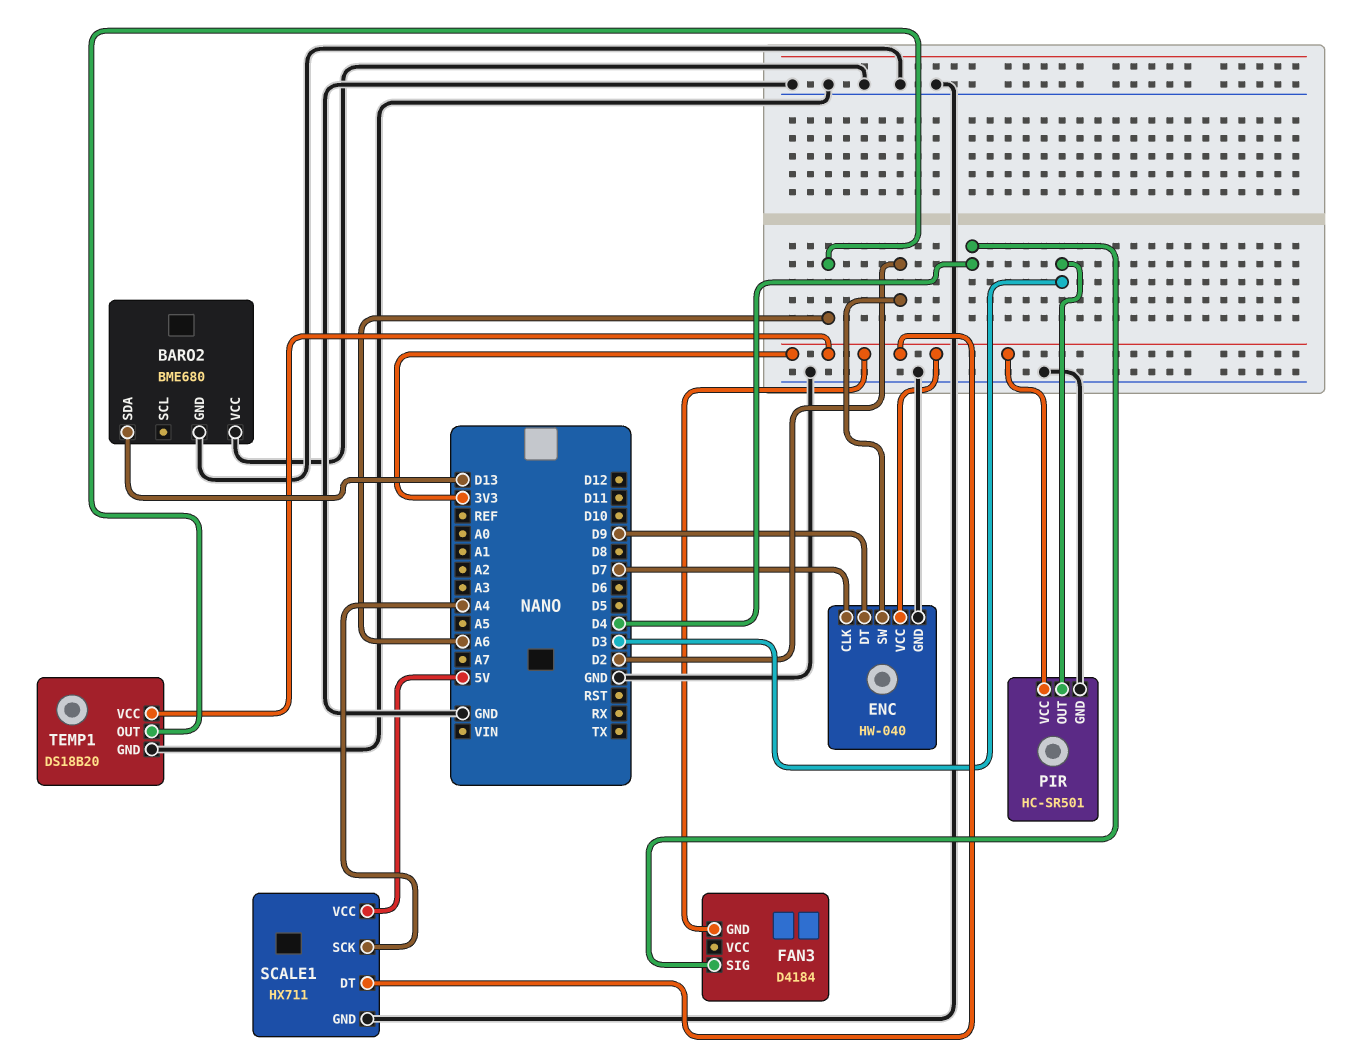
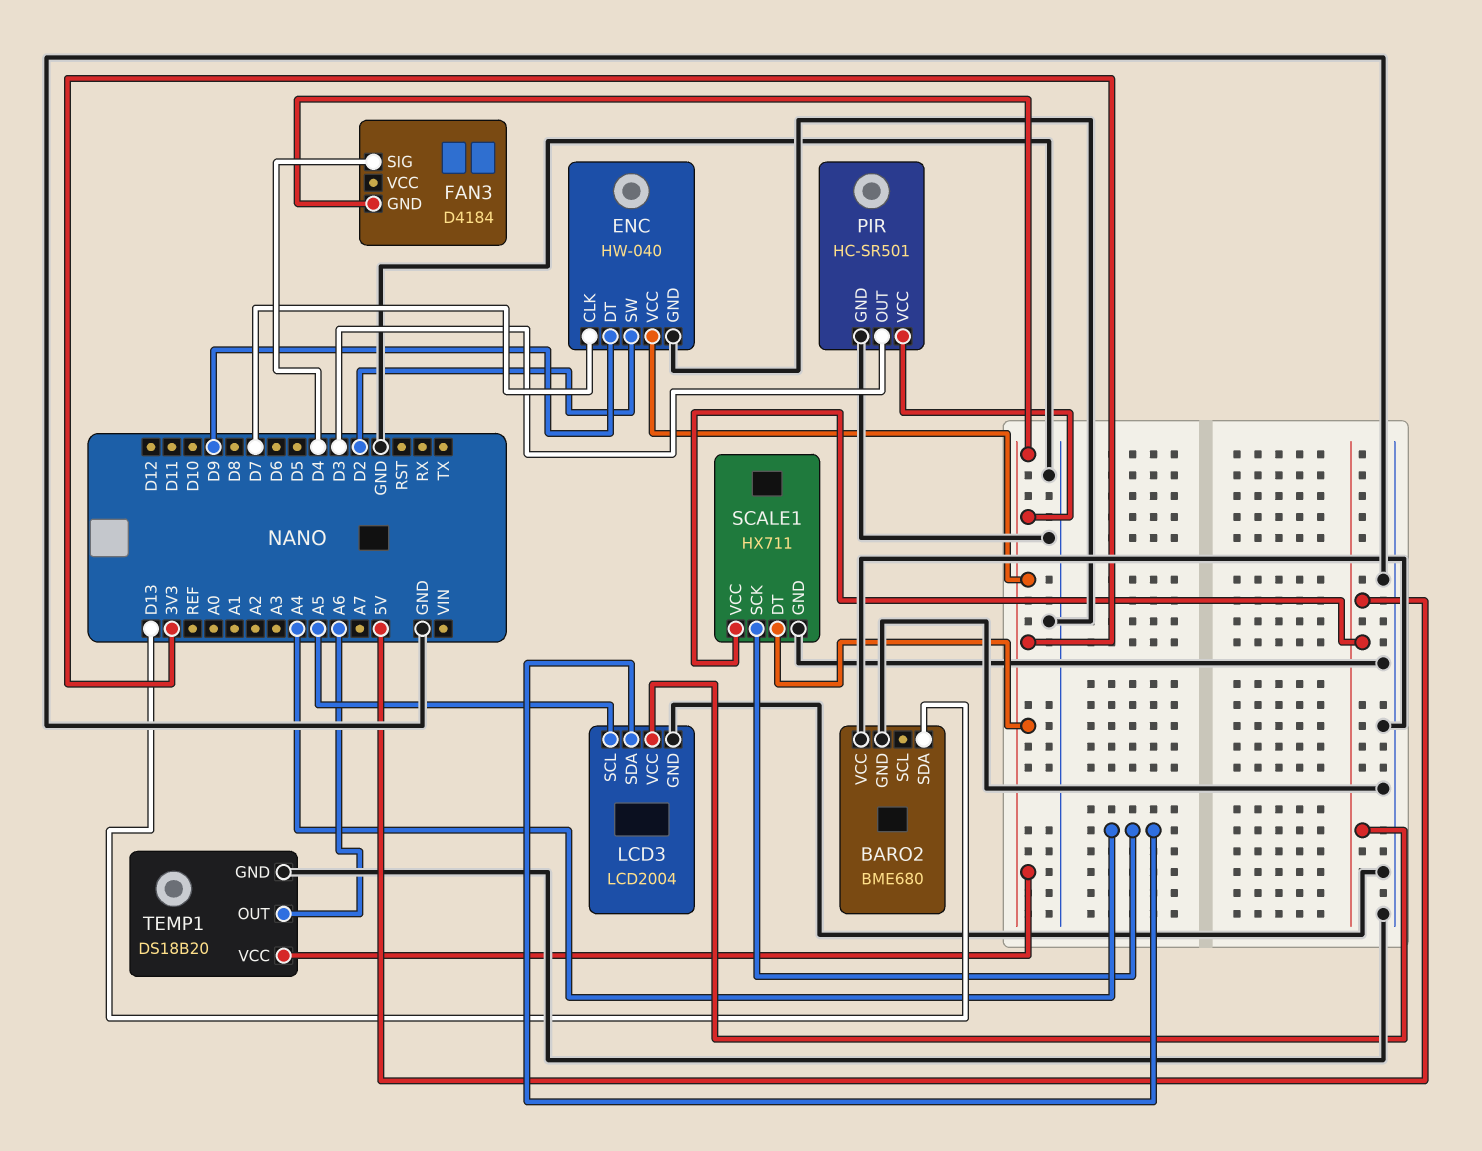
LCD3: none -> LCD2004
LCD3 pin GND: none -> GND
LCD3 pin SCL: none -> A5
LCD3 pin SDA: none -> A4
LCD3 pin VCC: none -> 5V

